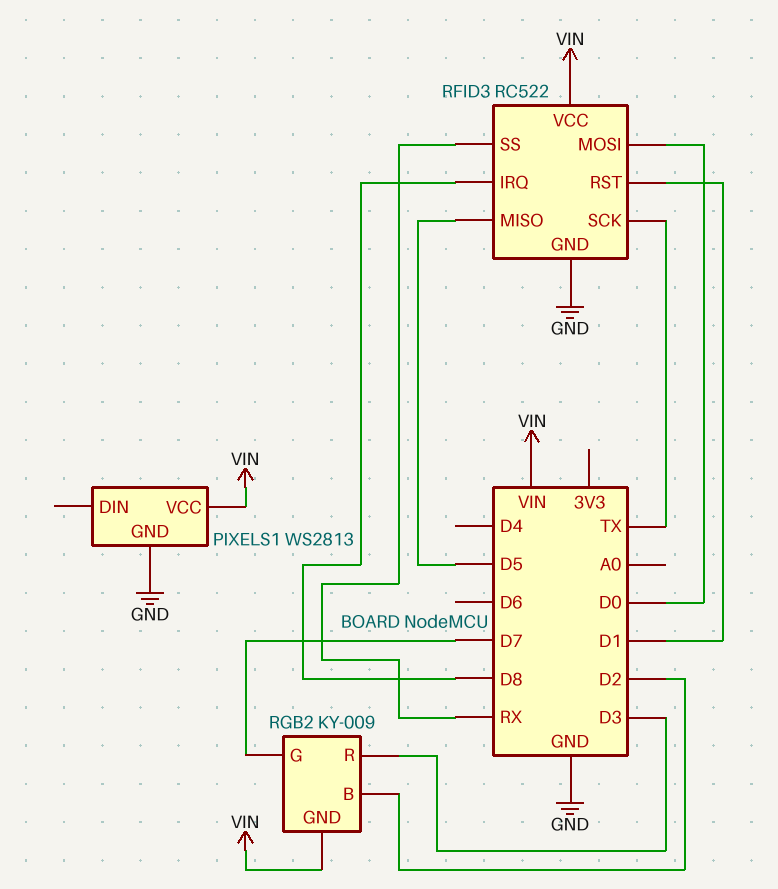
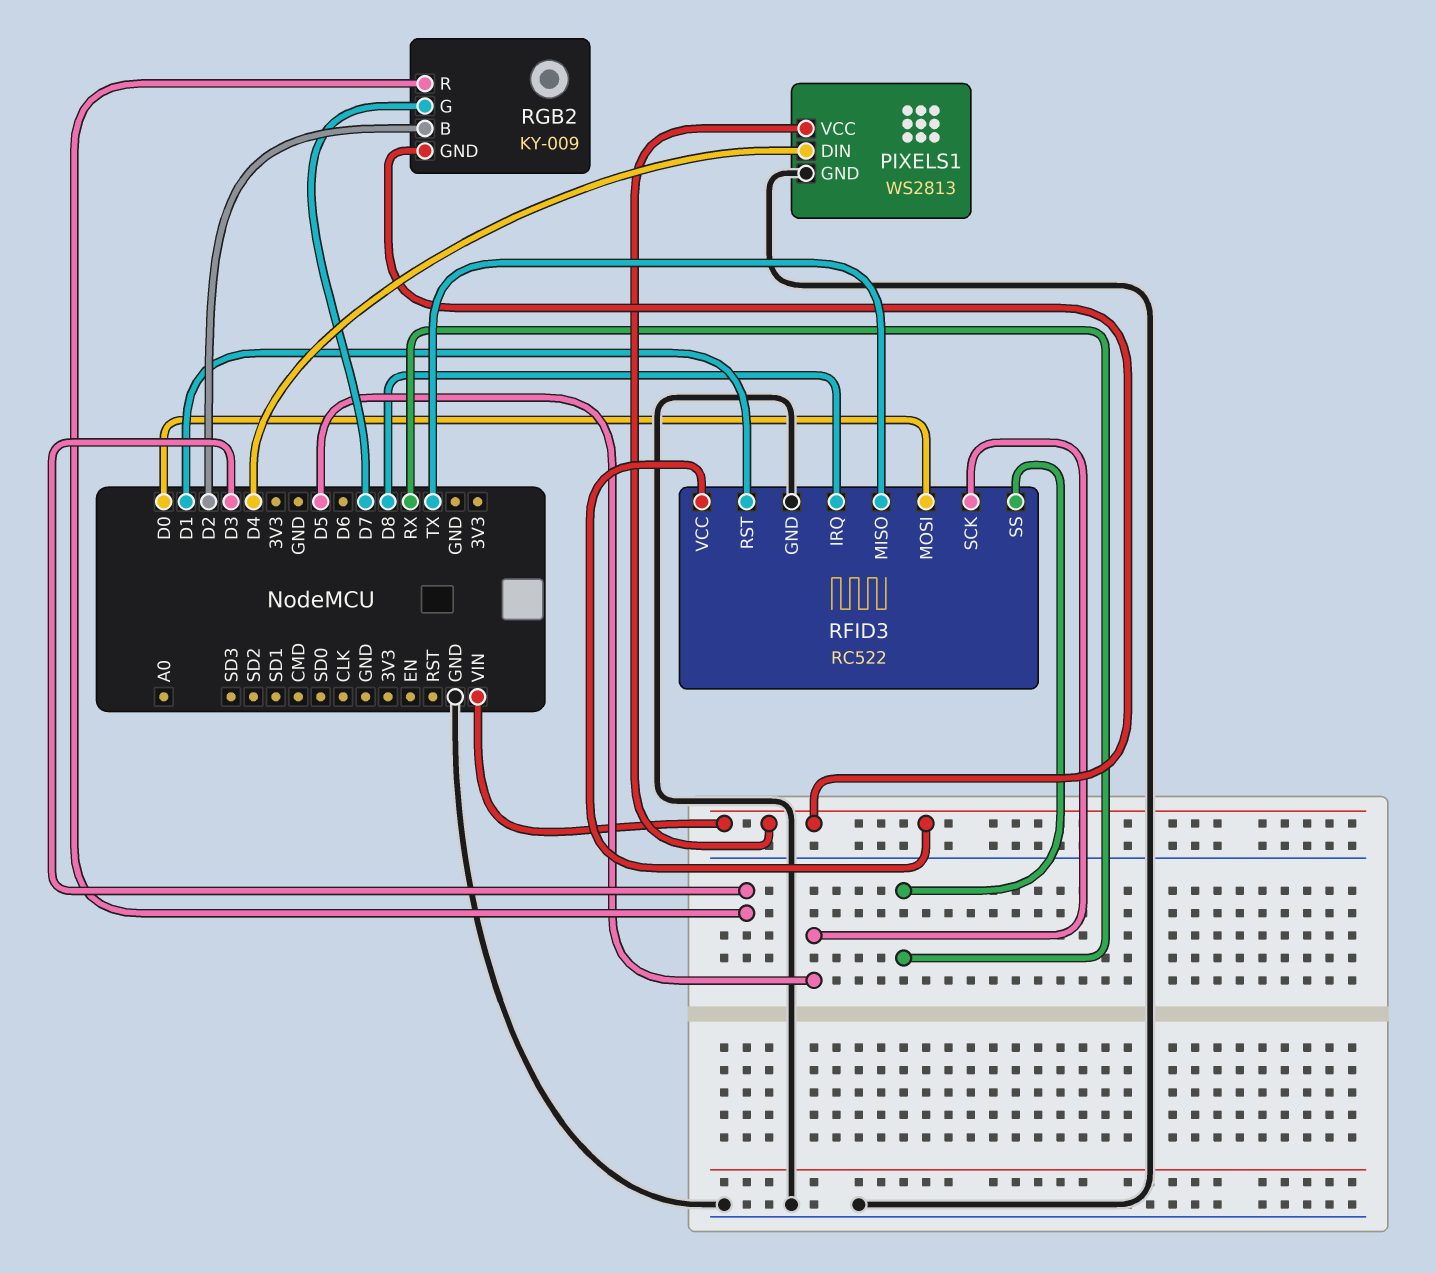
PIXELS1 pin DIN: none -> D4
RFID3 pin MISO: D5 -> TX
RFID3 pin SCK: TX -> D5

